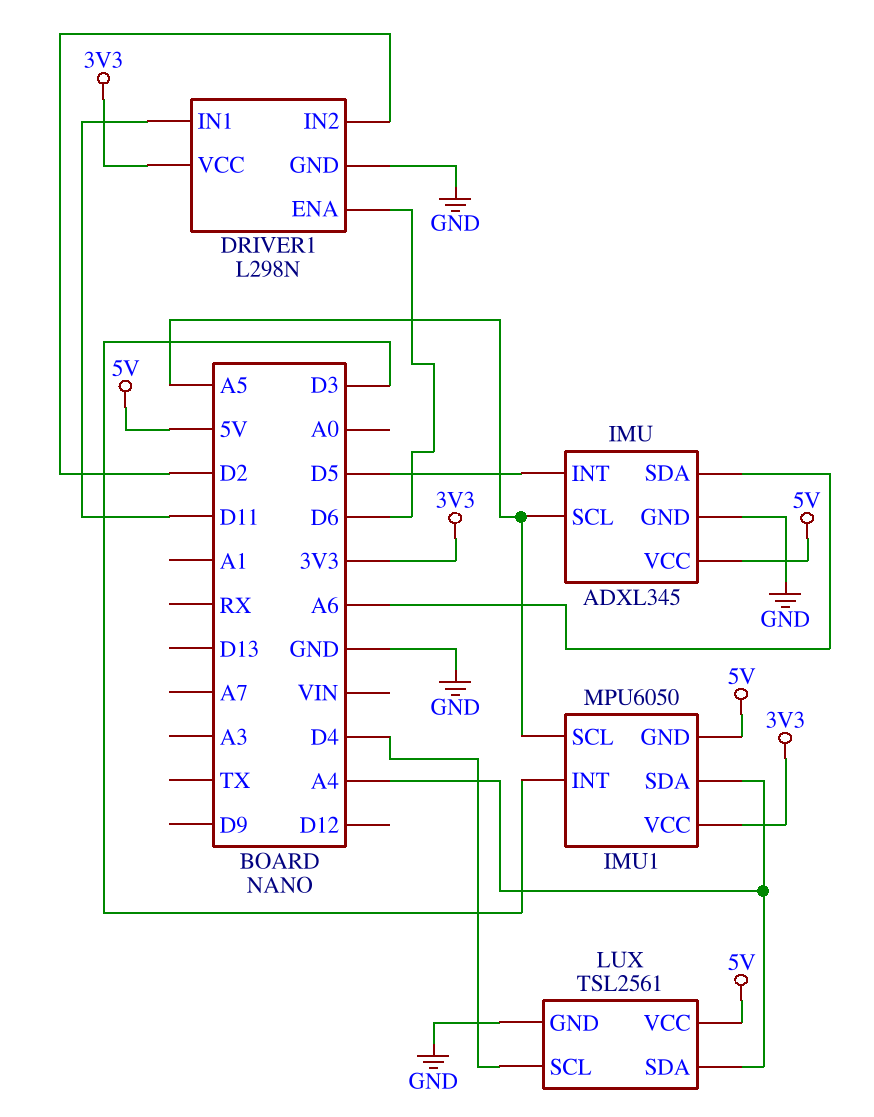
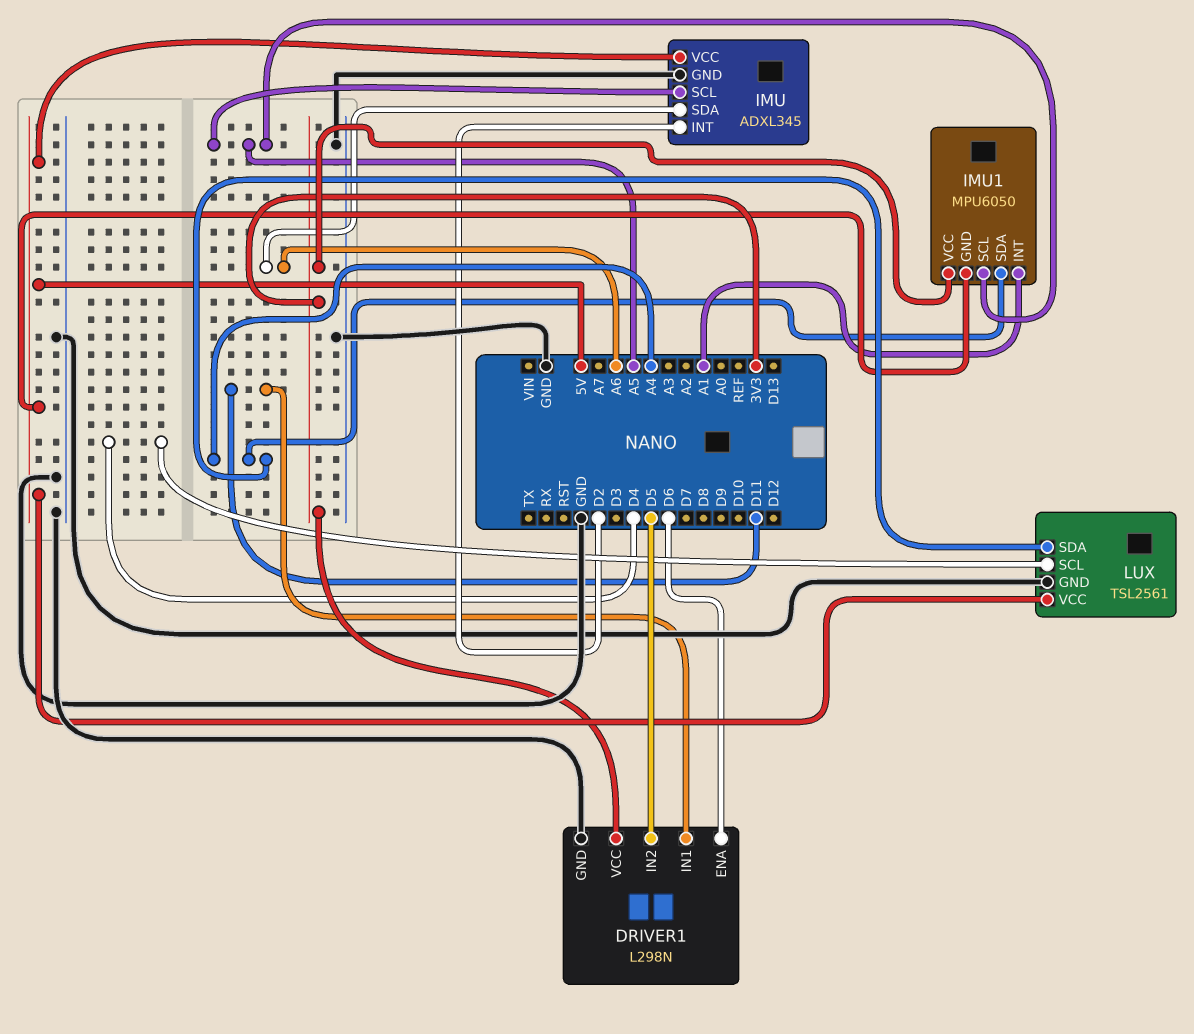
DRIVER1 pin IN2: D2 -> D5
IMU pin INT: D5 -> D2
IMU1 pin INT: D3 -> A1

